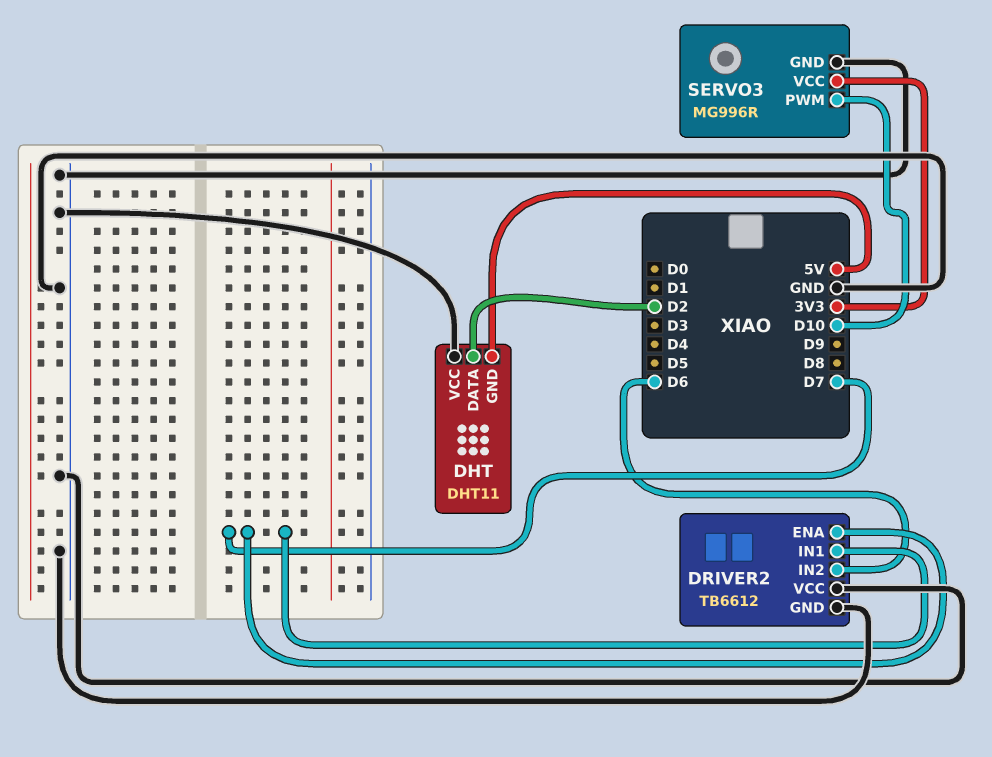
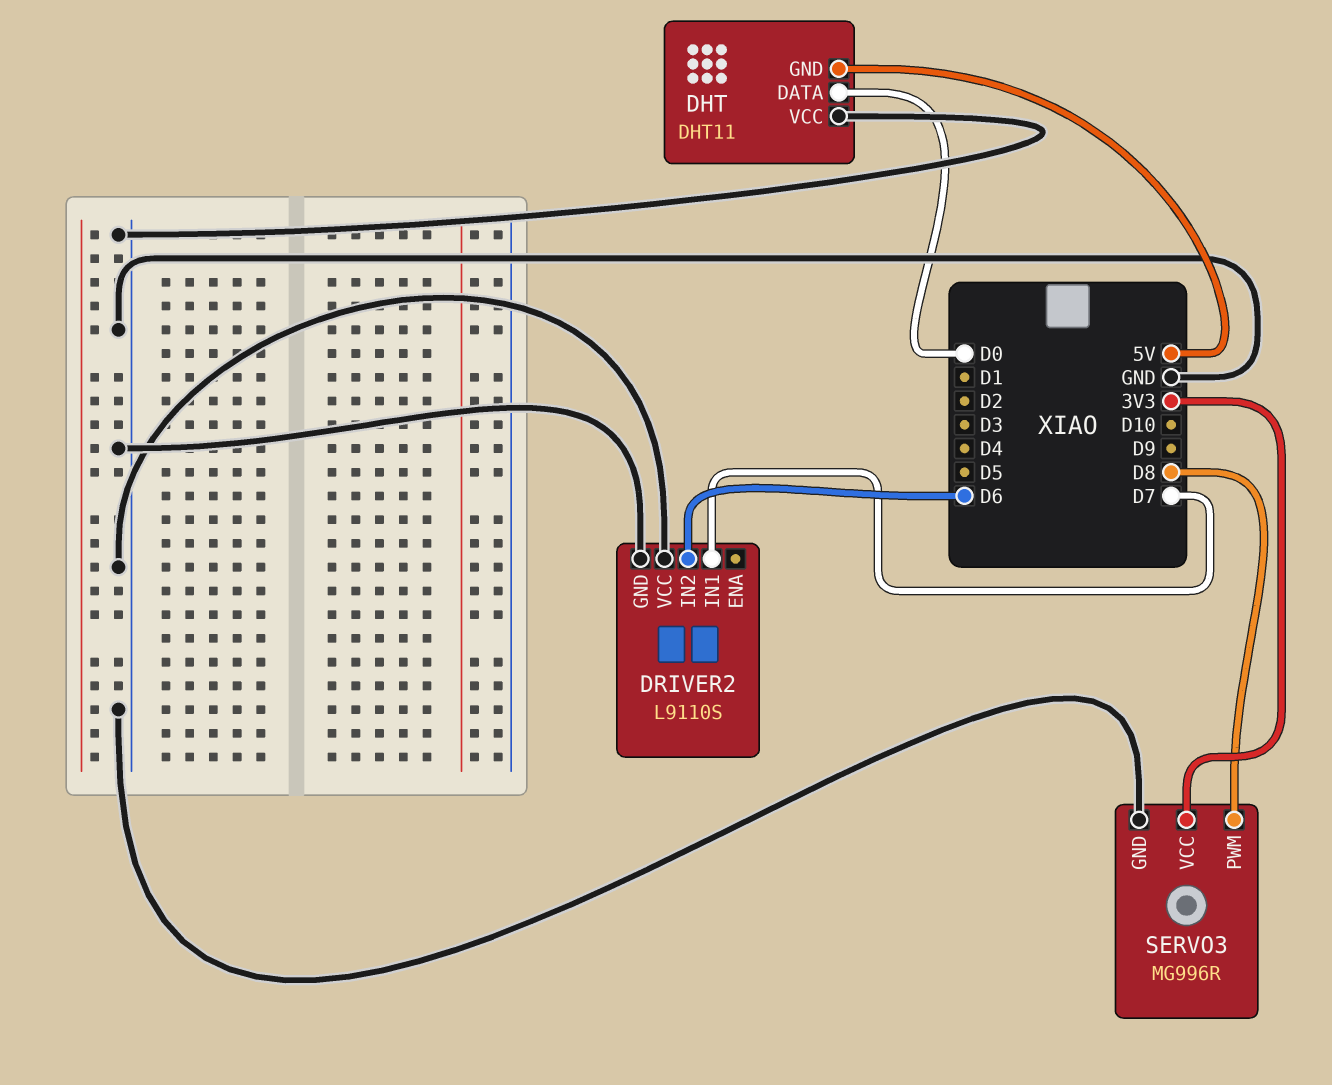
DHT pin DATA: D2 -> D0
DRIVER2: TB6612 -> L9110S
DRIVER2 pin ENA: D7 -> none
SERVO3 pin PWM: D10 -> D8

